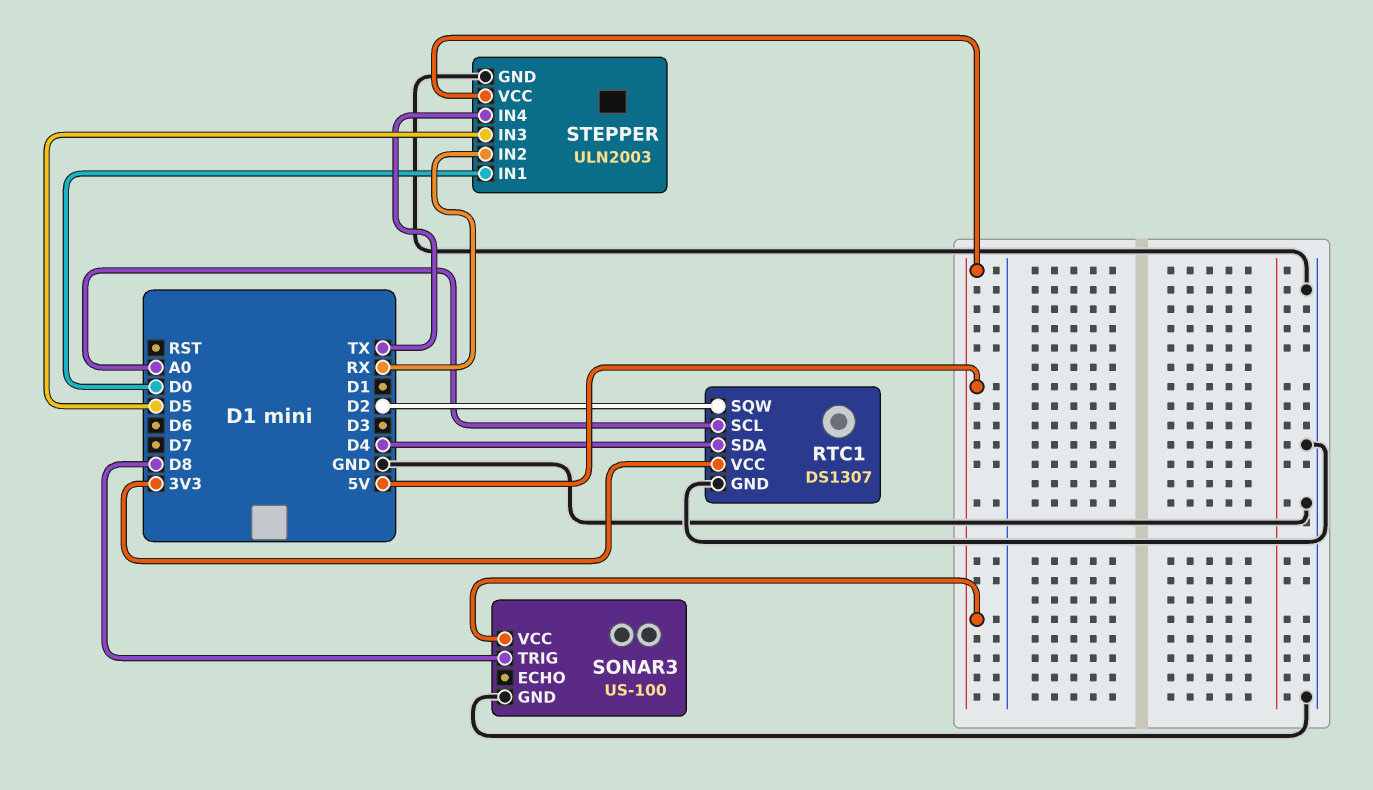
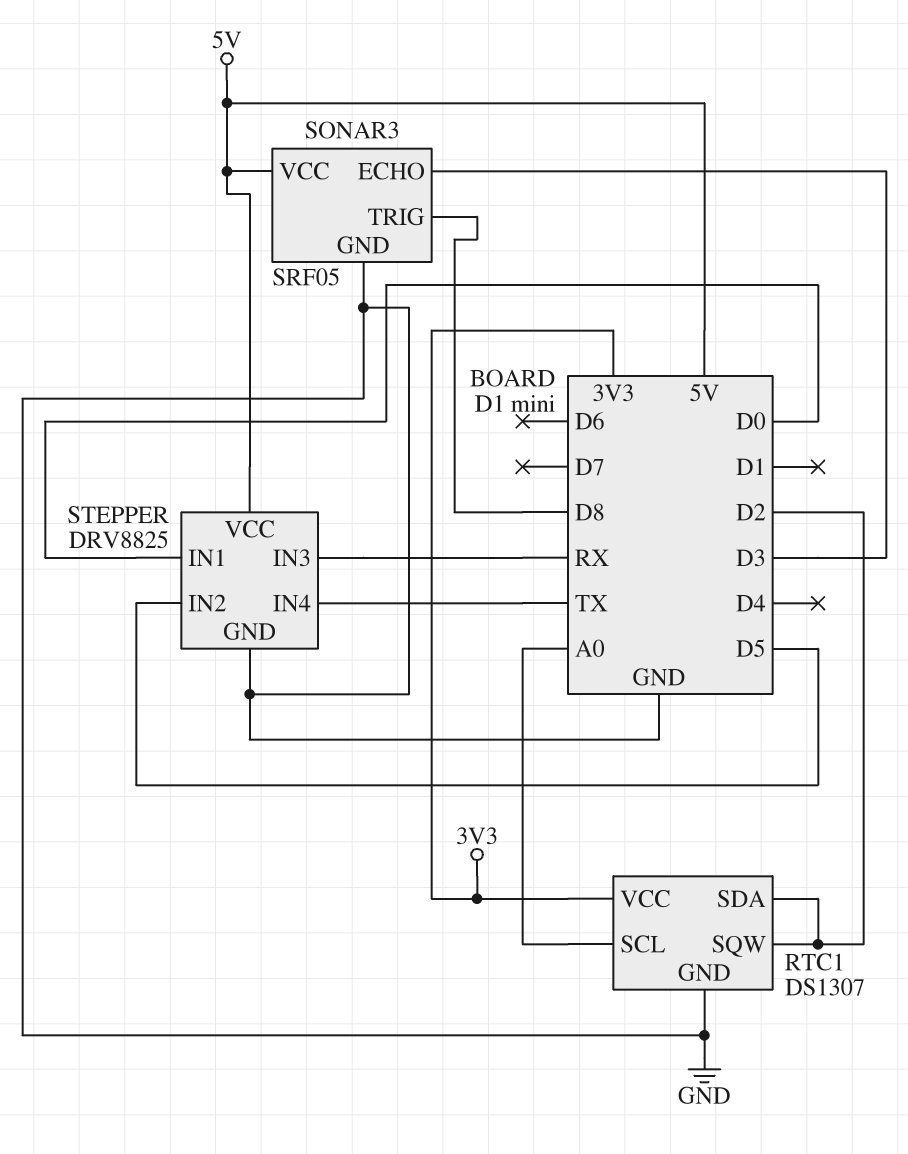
RTC1 pin SDA: D4 -> D2
SONAR3: US-100 -> SRF05
SONAR3 pin ECHO: none -> D3
STEPPER: ULN2003 -> DRV8825
STEPPER pin IN2: RX -> D5
STEPPER pin IN3: D5 -> RX

